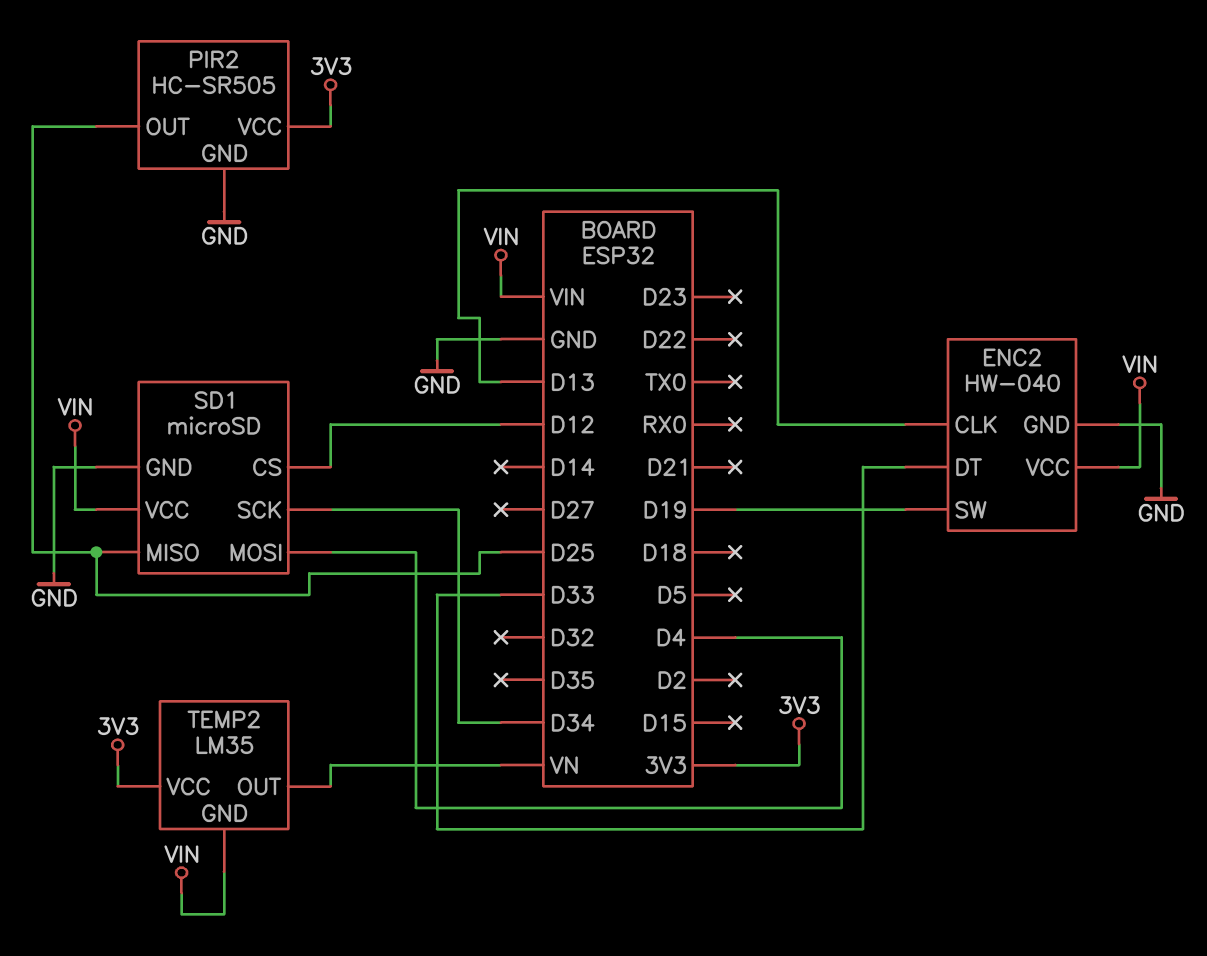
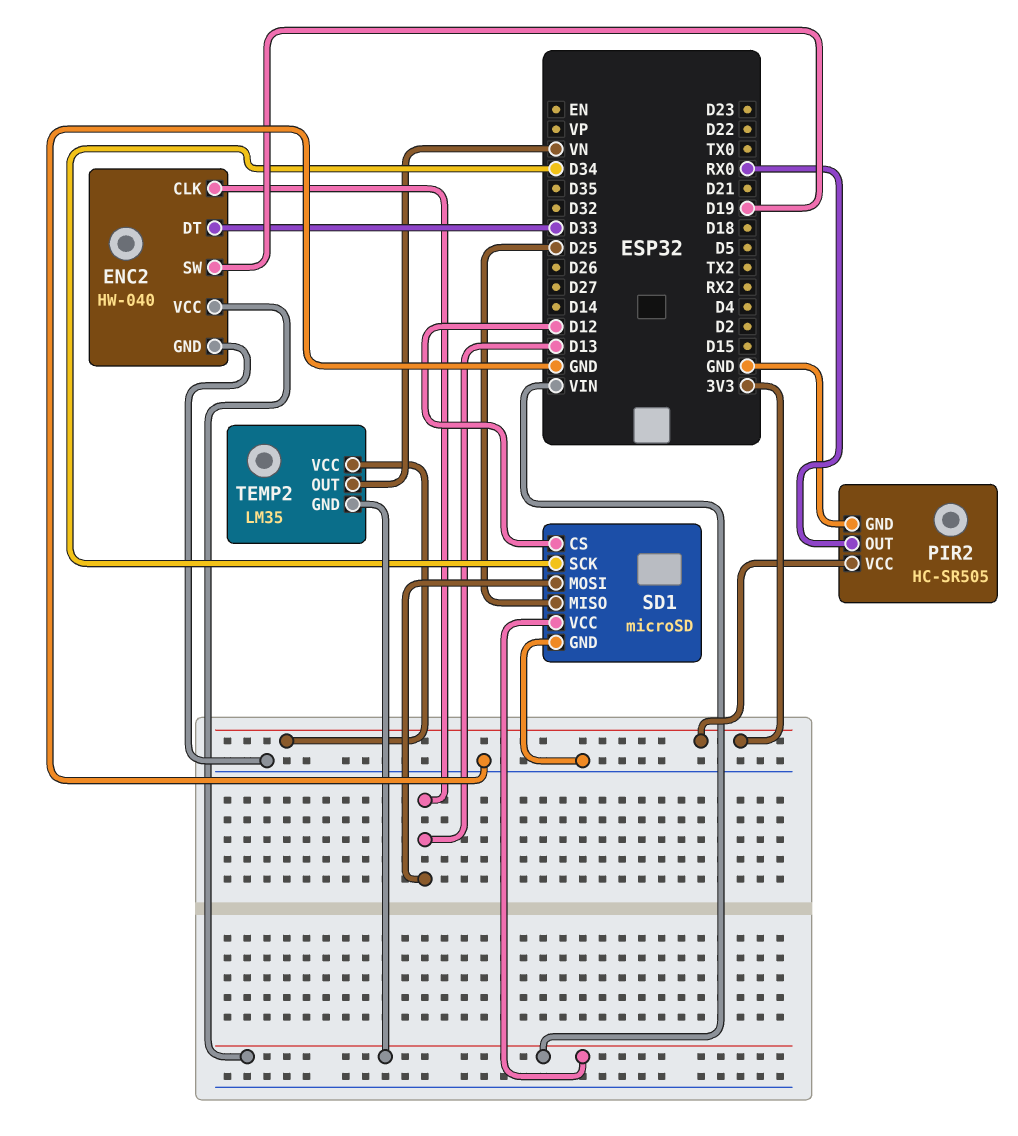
PIR2 pin OUT: D25 -> RX0
SD1 pin MOSI: D4 -> D13

